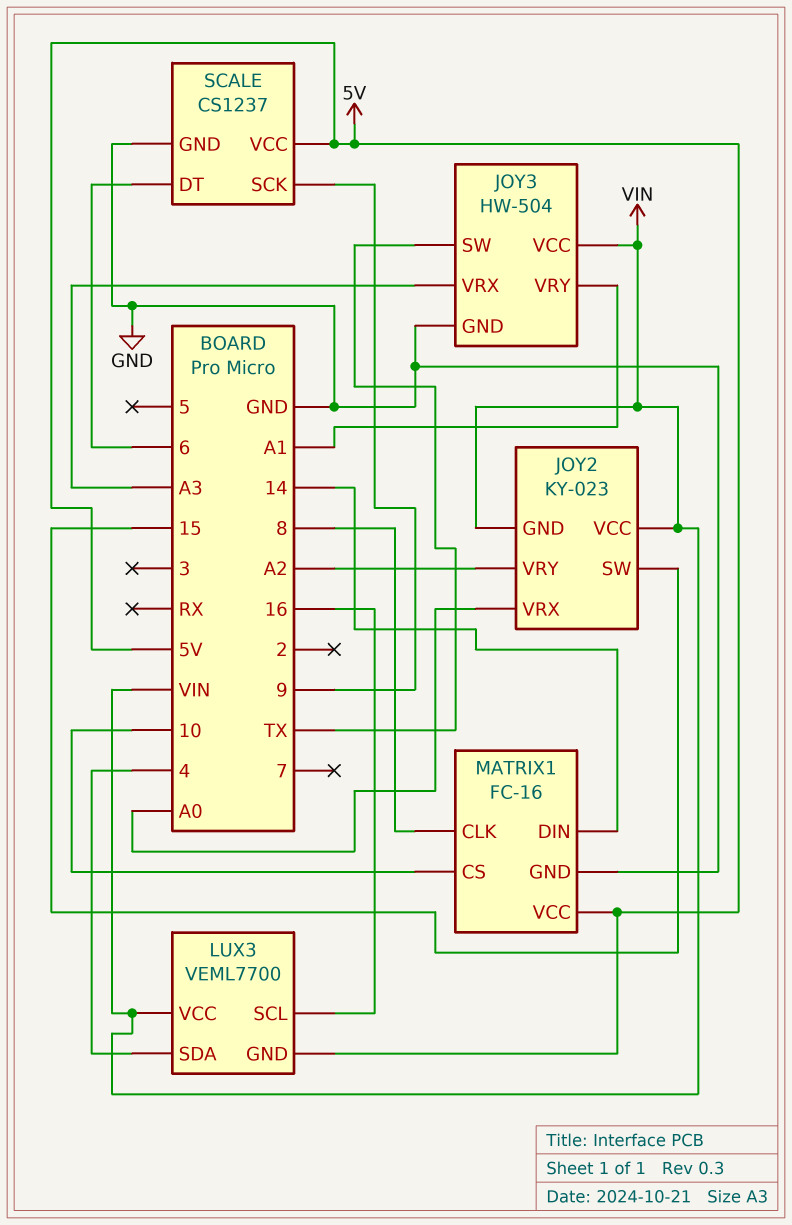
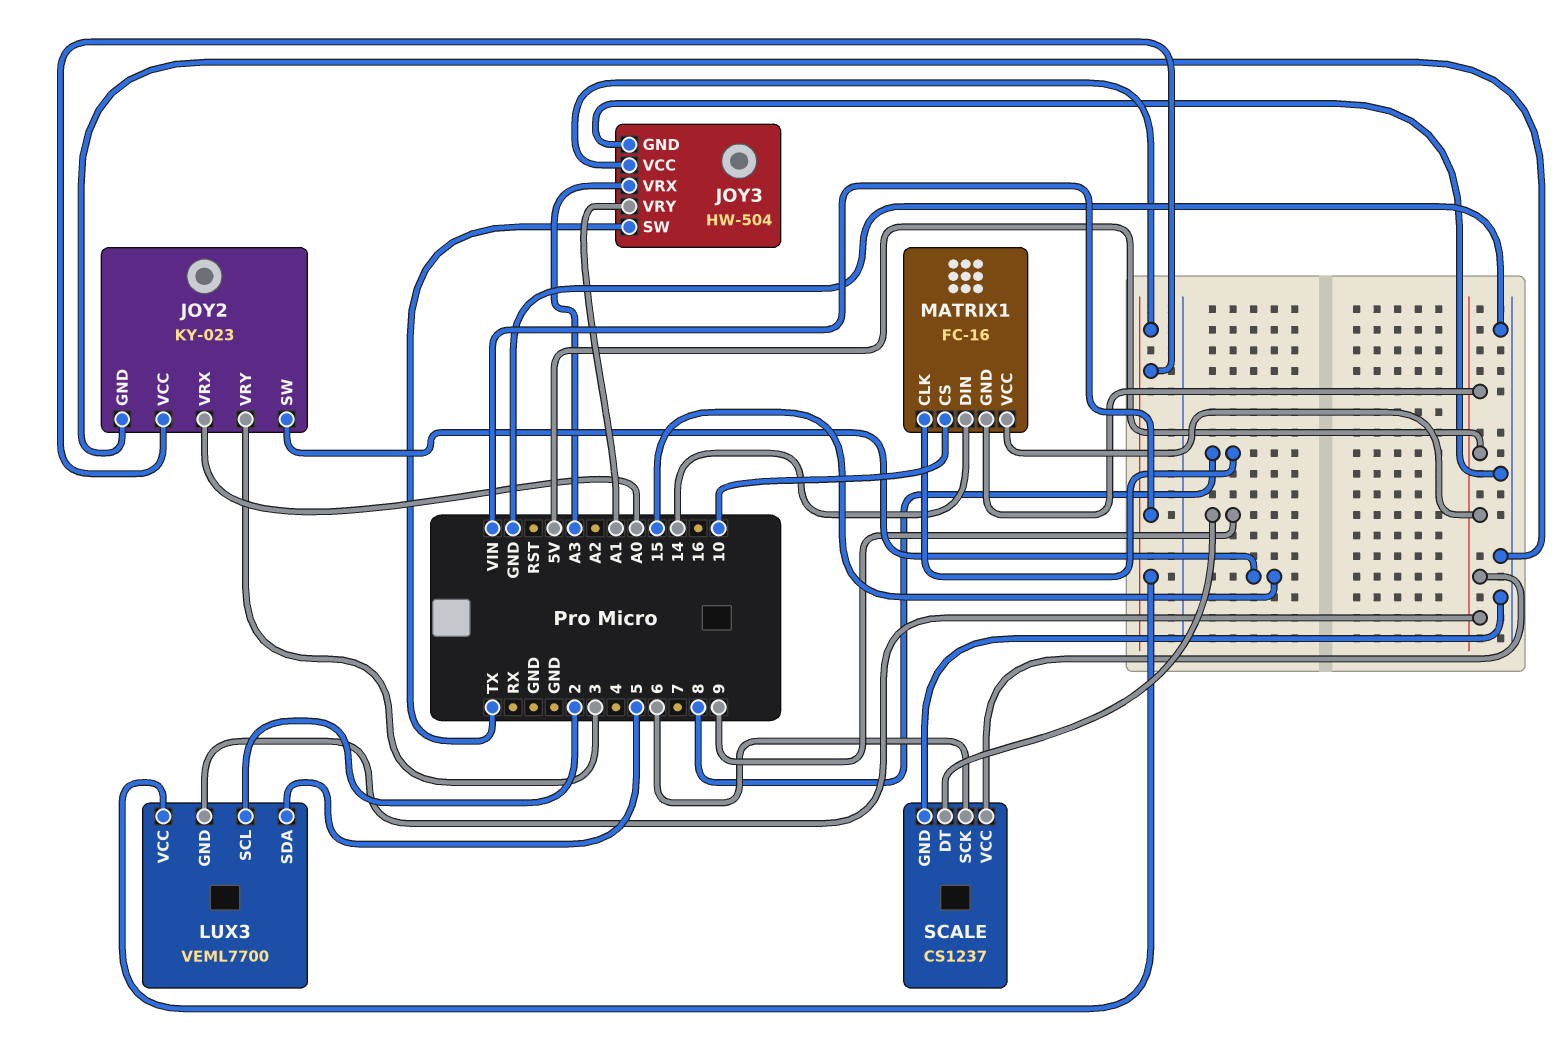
JOY2 pin GND: VIN -> GND
JOY2 pin VRY: A2 -> 3
LUX3 pin SCL: 16 -> 2
LUX3 pin SDA: 4 -> 5
MATRIX1 pin GND: GND -> 5V
SCALE pin DT: 6 -> 9
SCALE pin SCK: 9 -> 6

